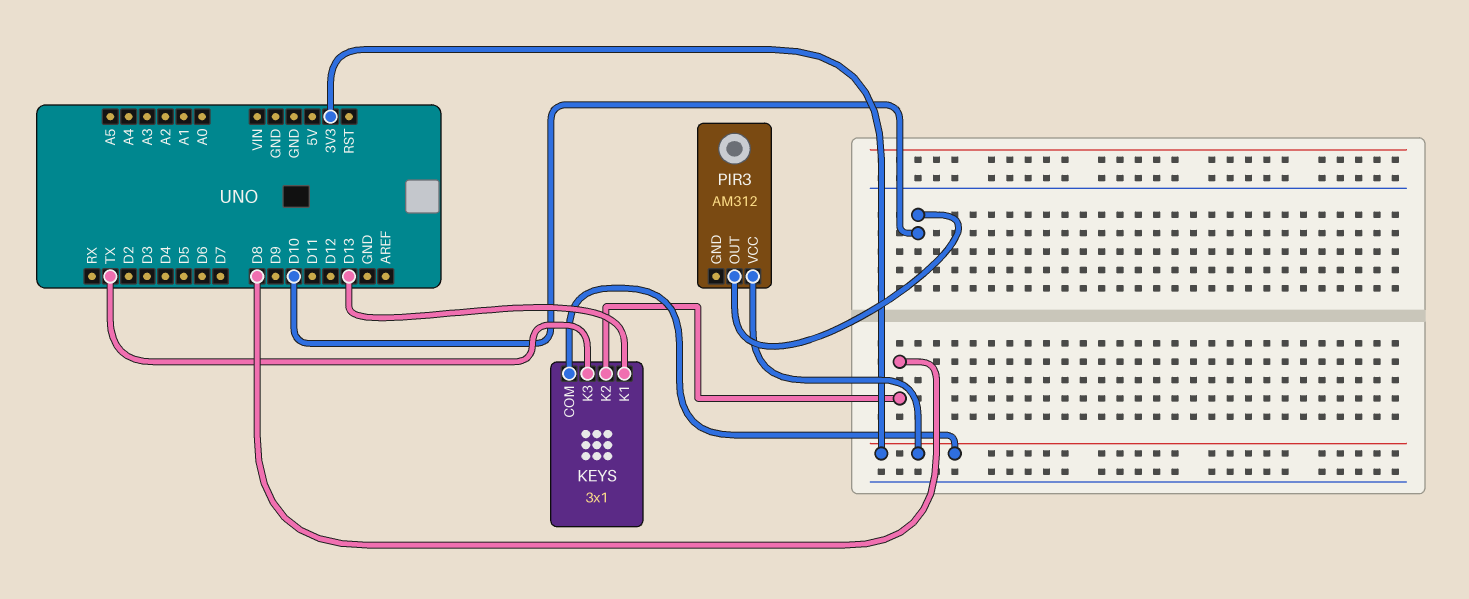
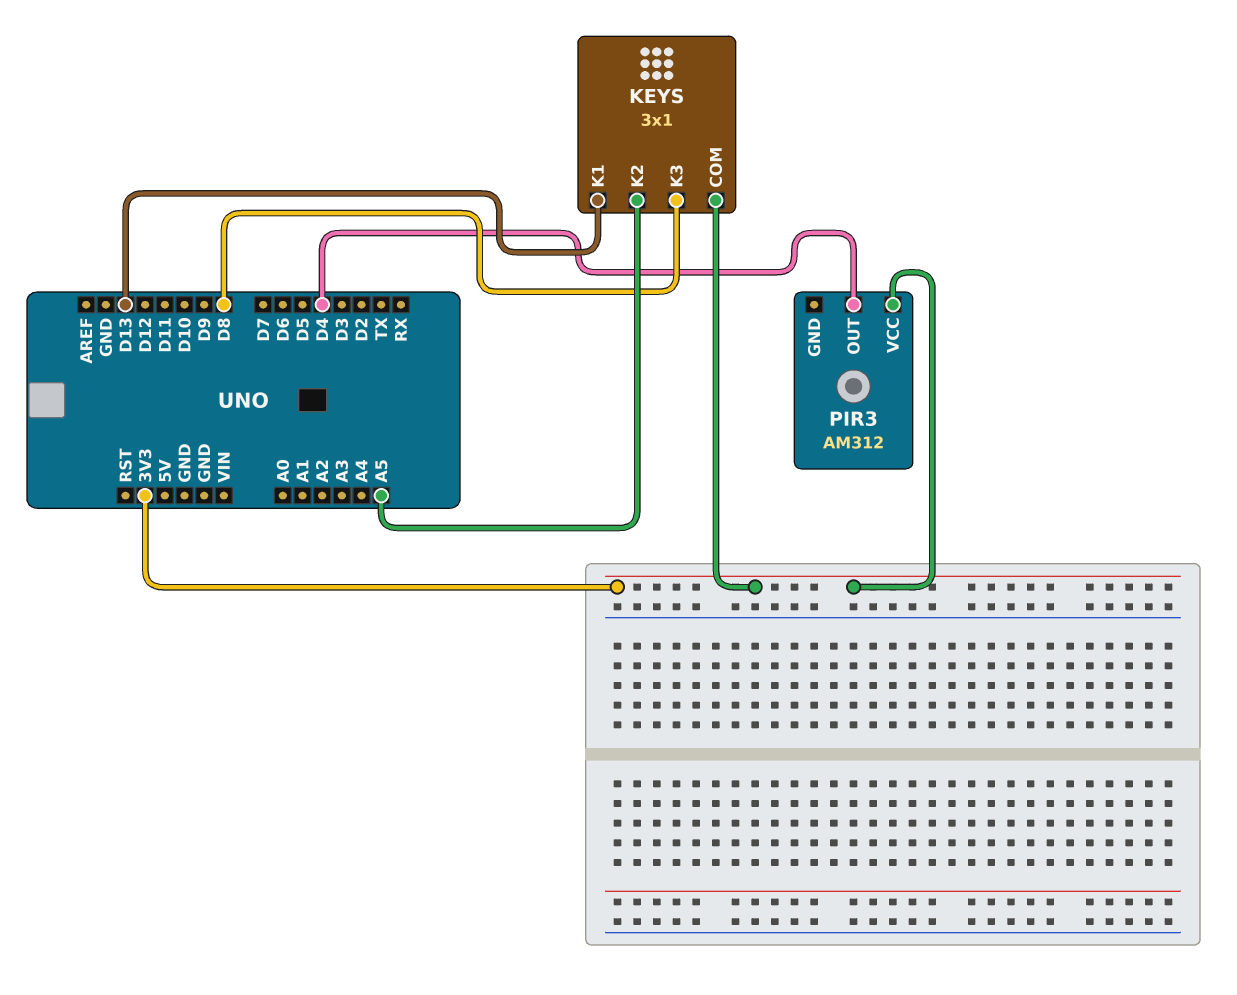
KEYS pin K2: D8 -> A5
KEYS pin K3: TX -> D8
PIR3 pin OUT: D10 -> D4

